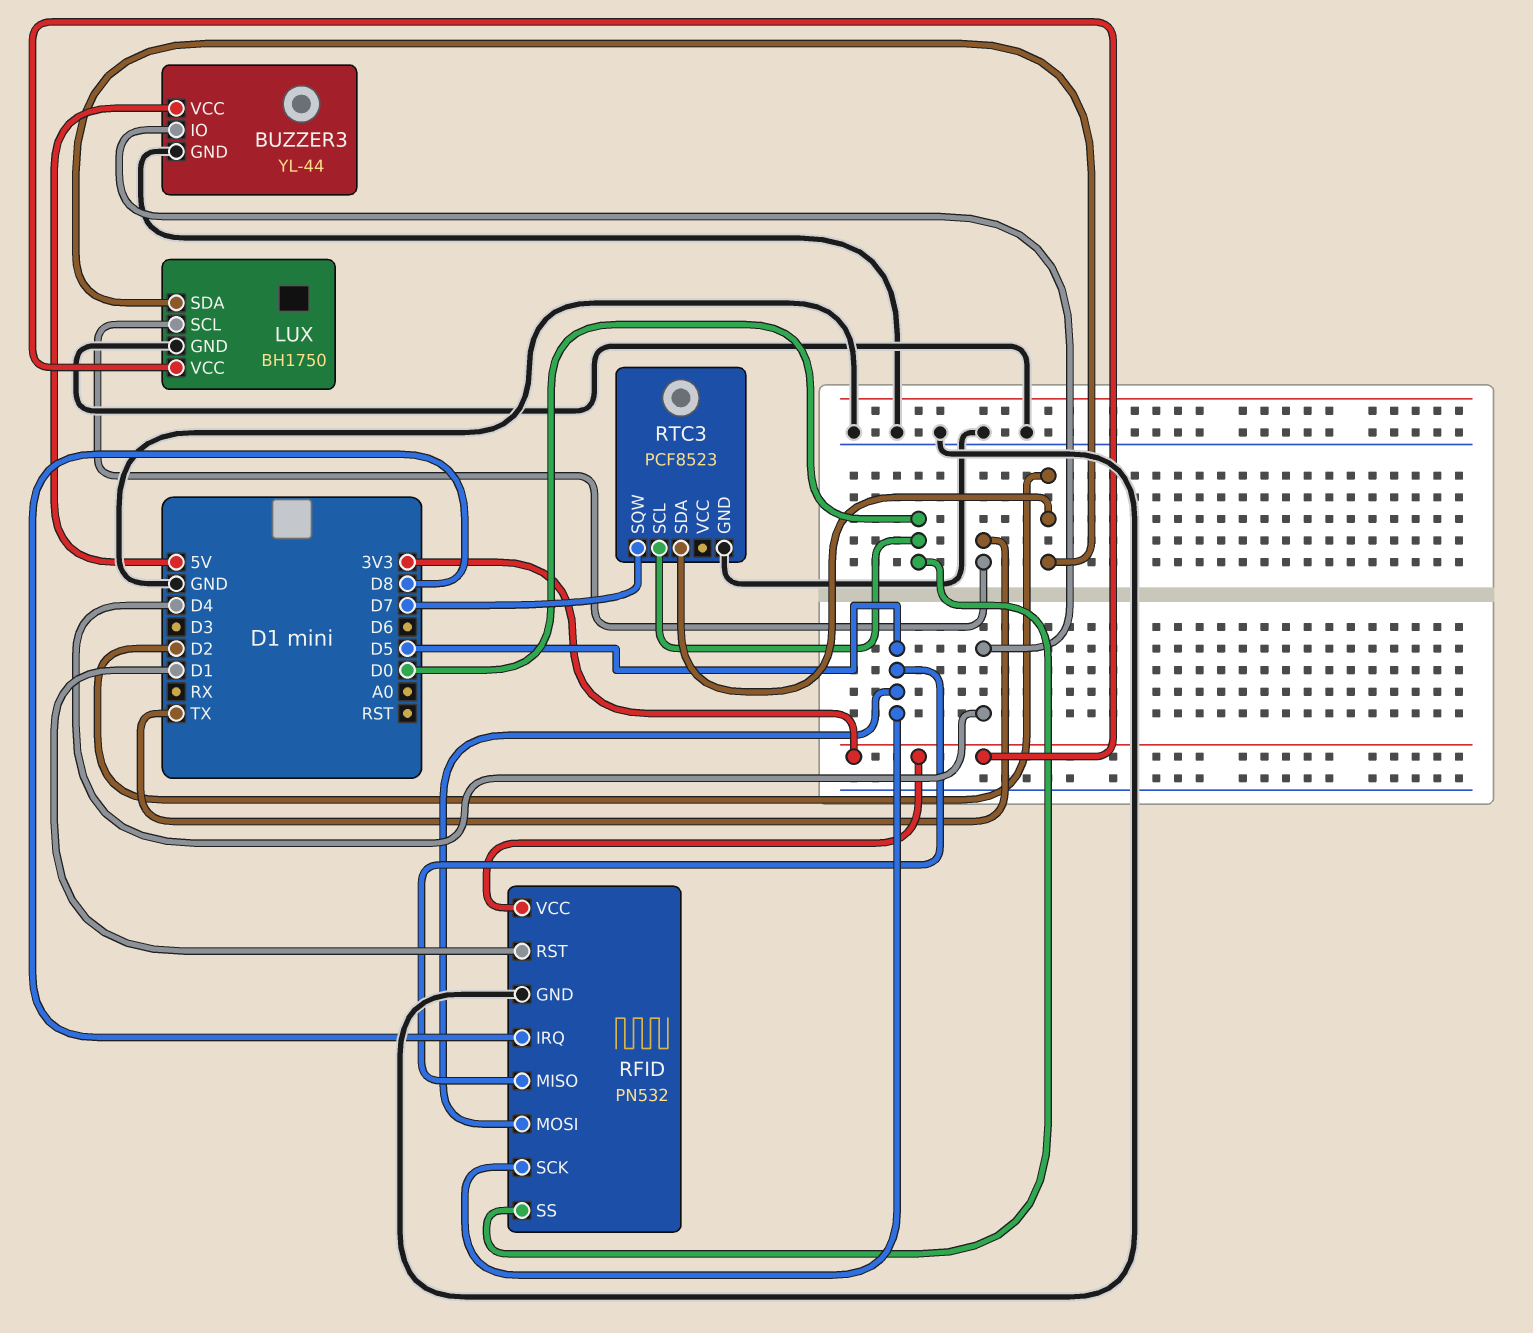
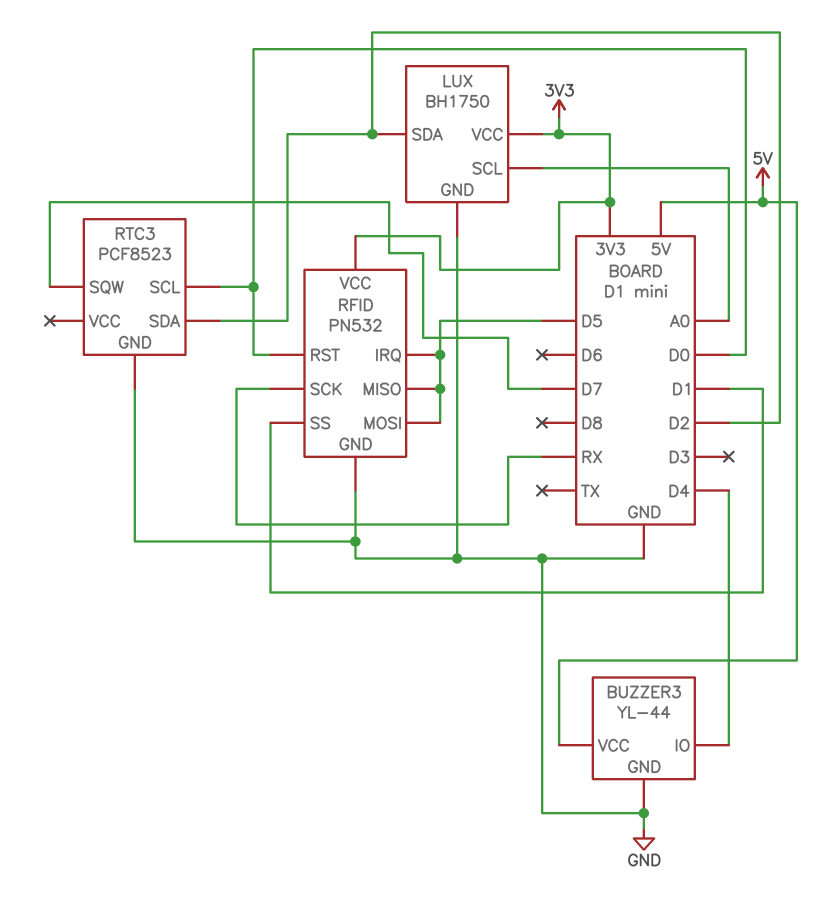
LUX pin SCL: TX -> A0
RFID pin IRQ: D8 -> D5
RFID pin RST: D1 -> D0
RFID pin SCK: D5 -> RX
RFID pin SS: D0 -> D1

